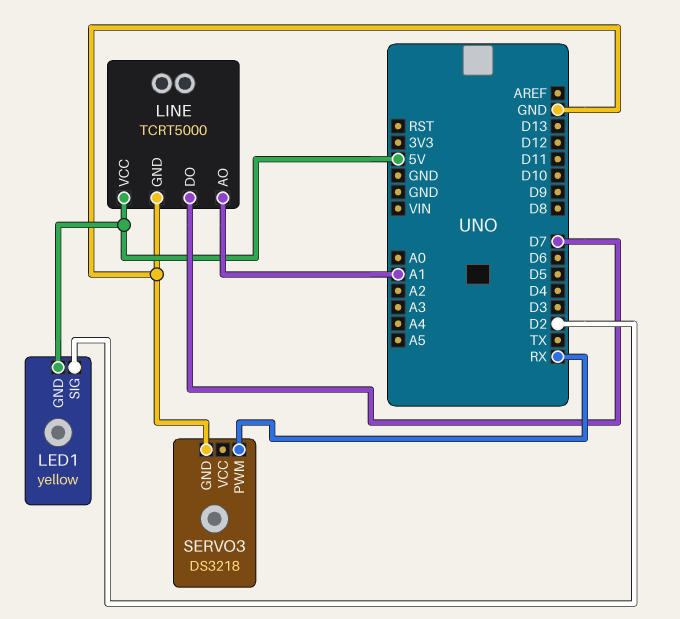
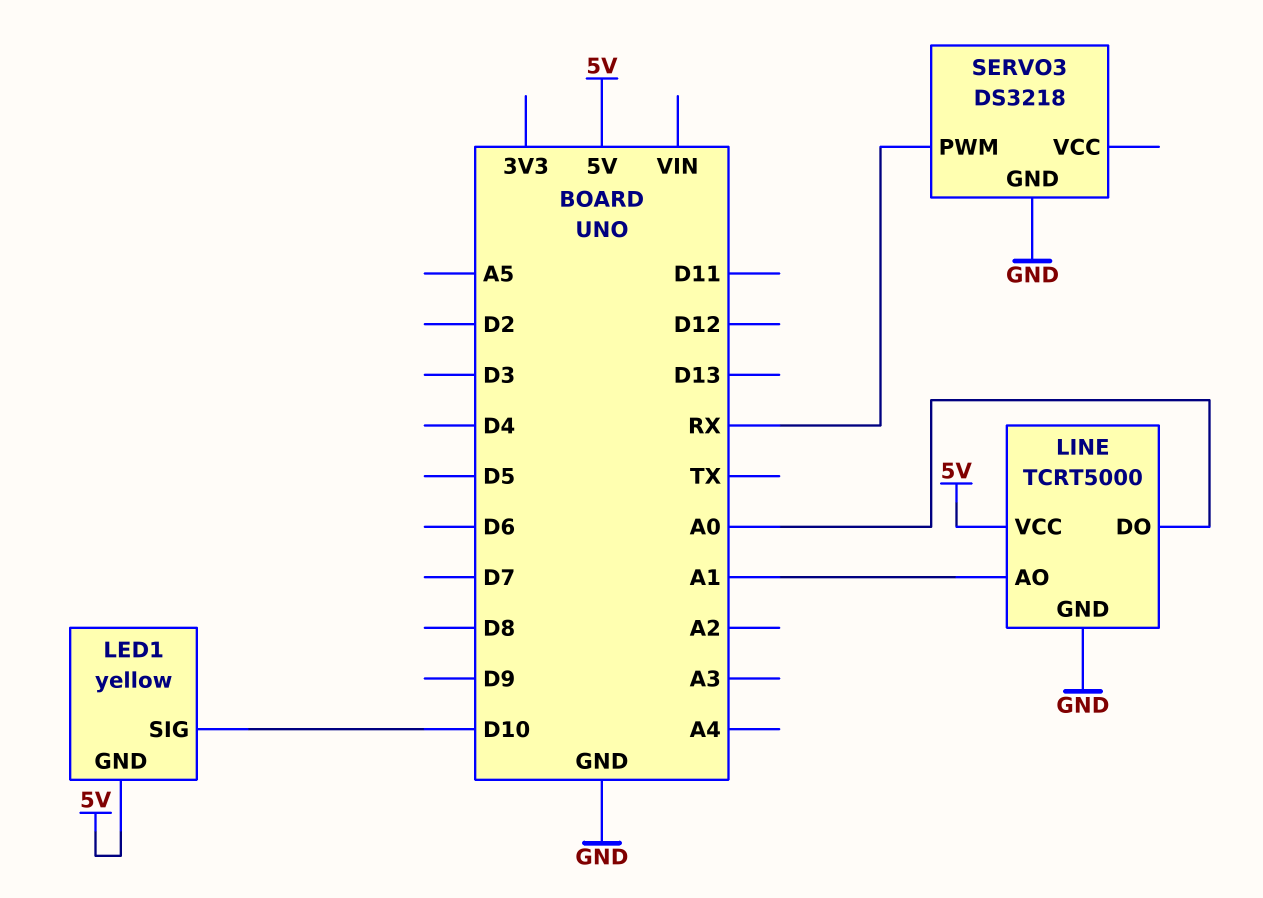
LED1 pin SIG: D2 -> D10
LINE pin DO: D7 -> A0

